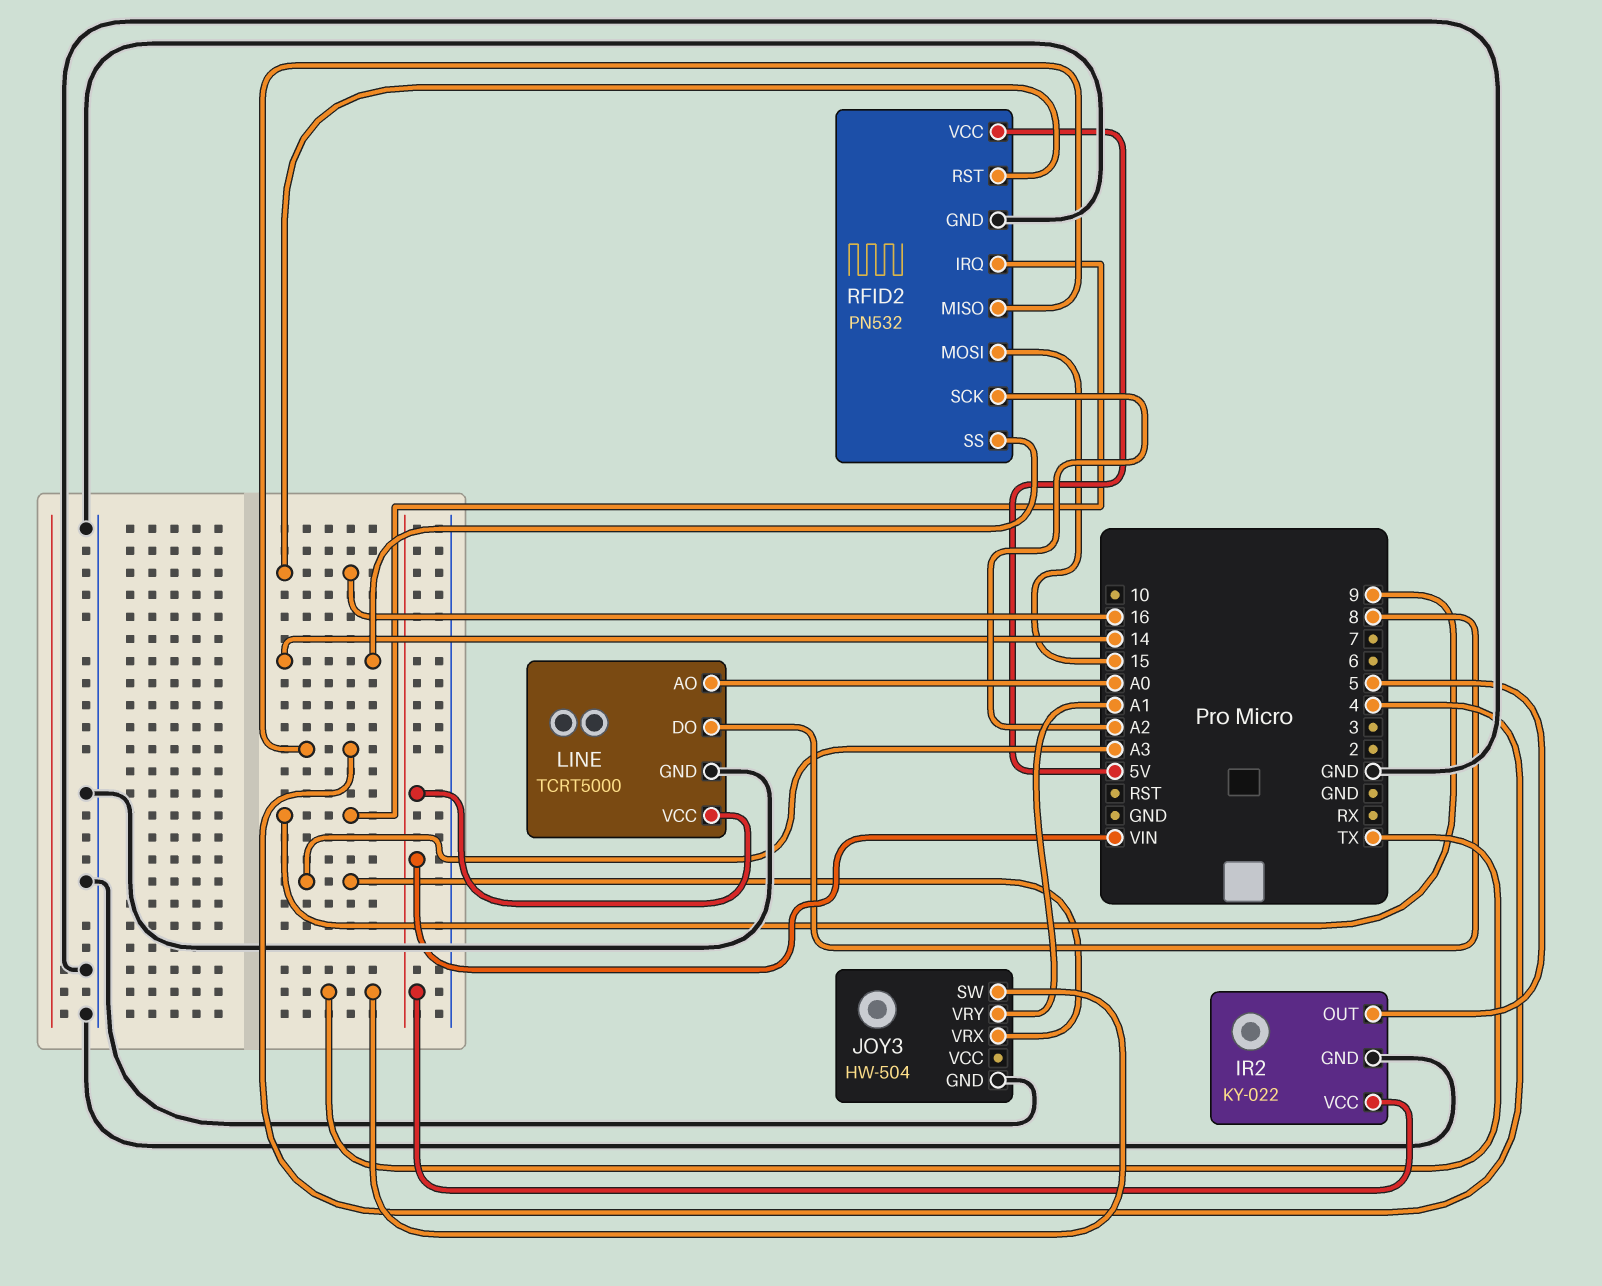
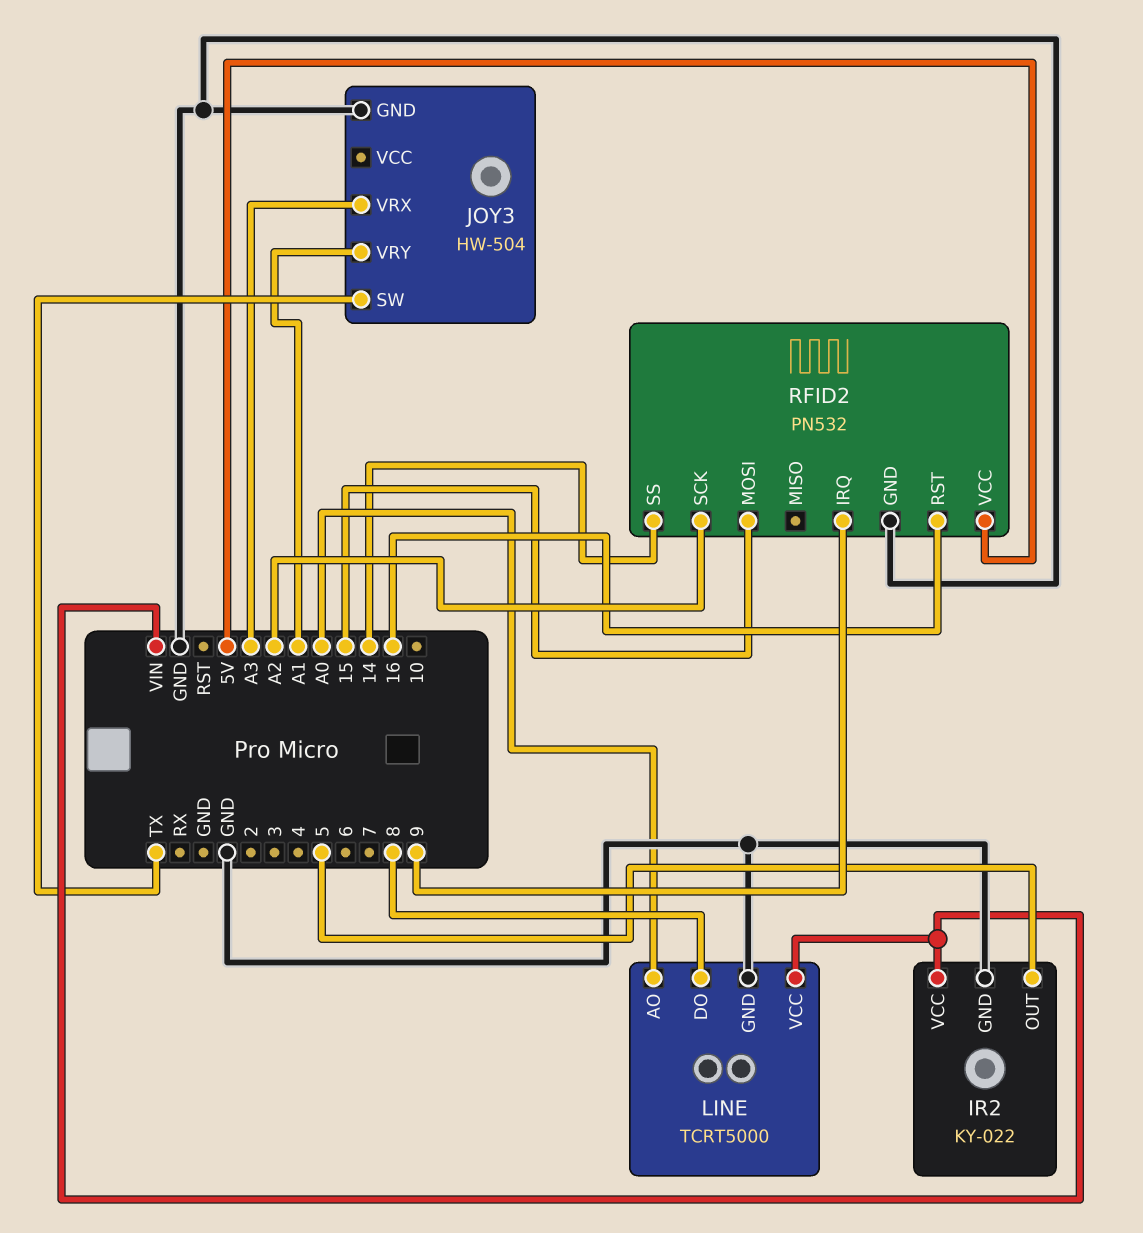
RFID2 pin MISO: 4 -> none

